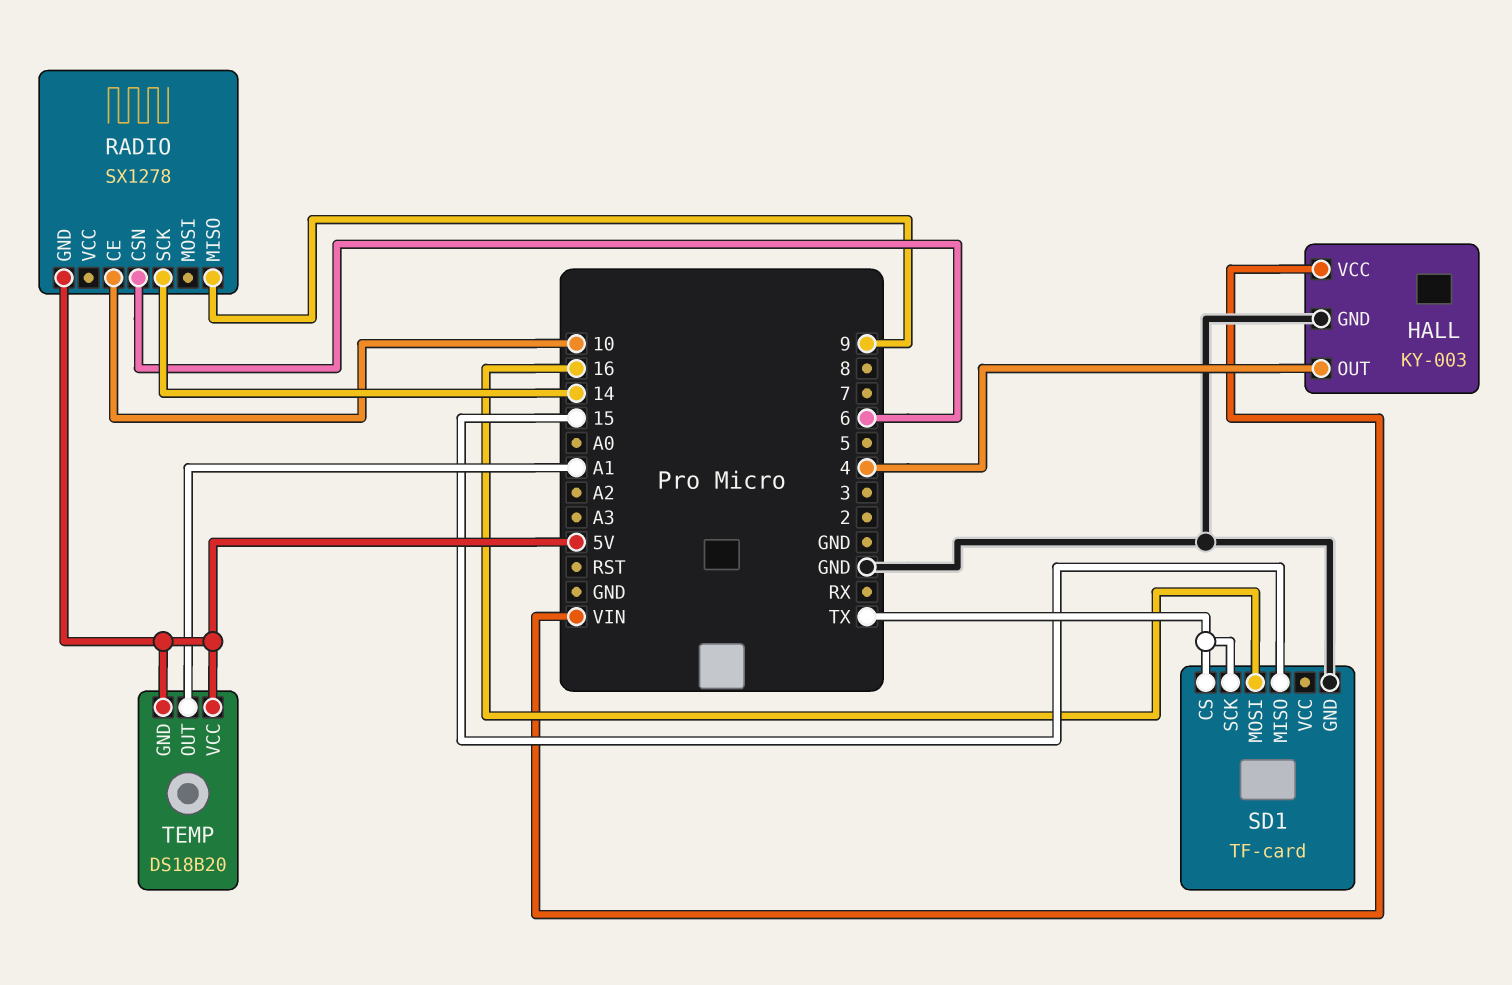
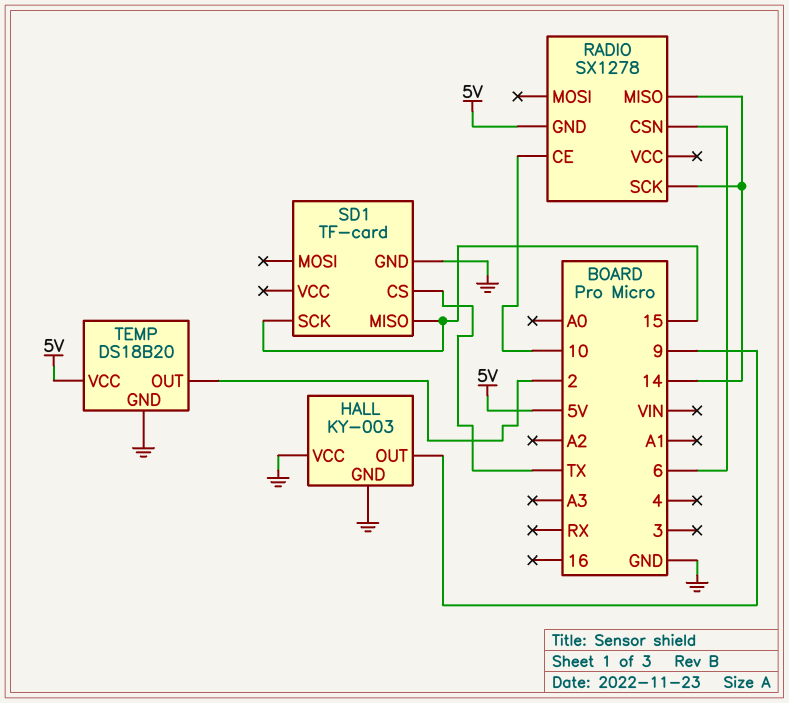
HALL pin OUT: 4 -> 9
HALL pin VCC: VIN -> GND
RADIO pin MISO: 9 -> 14
SD1 pin MOSI: 16 -> none
SD1 pin SCK: TX -> 15
TEMP pin GND: 5V -> GND
TEMP pin OUT: A1 -> 2

